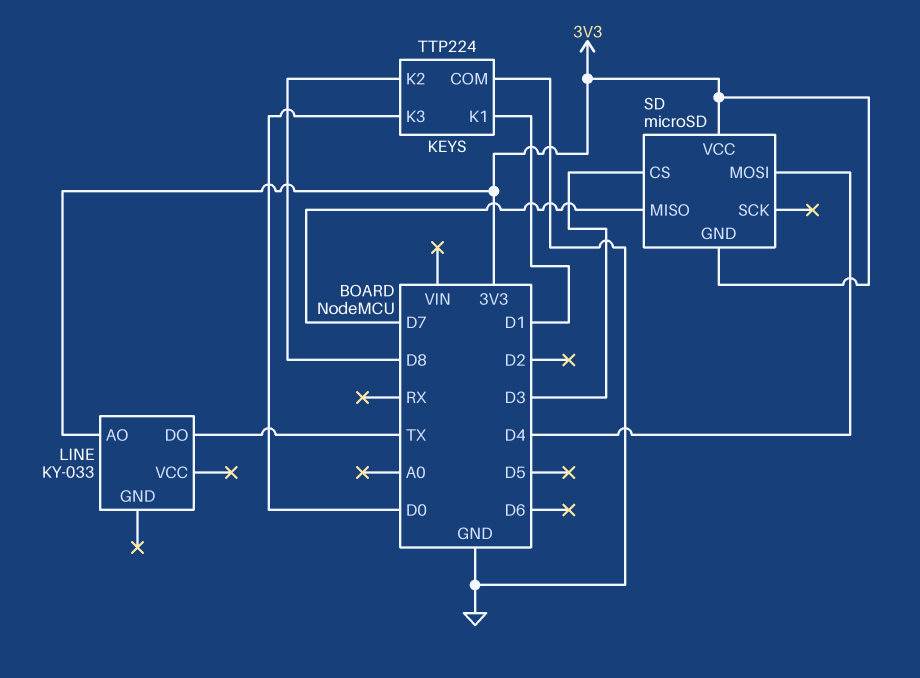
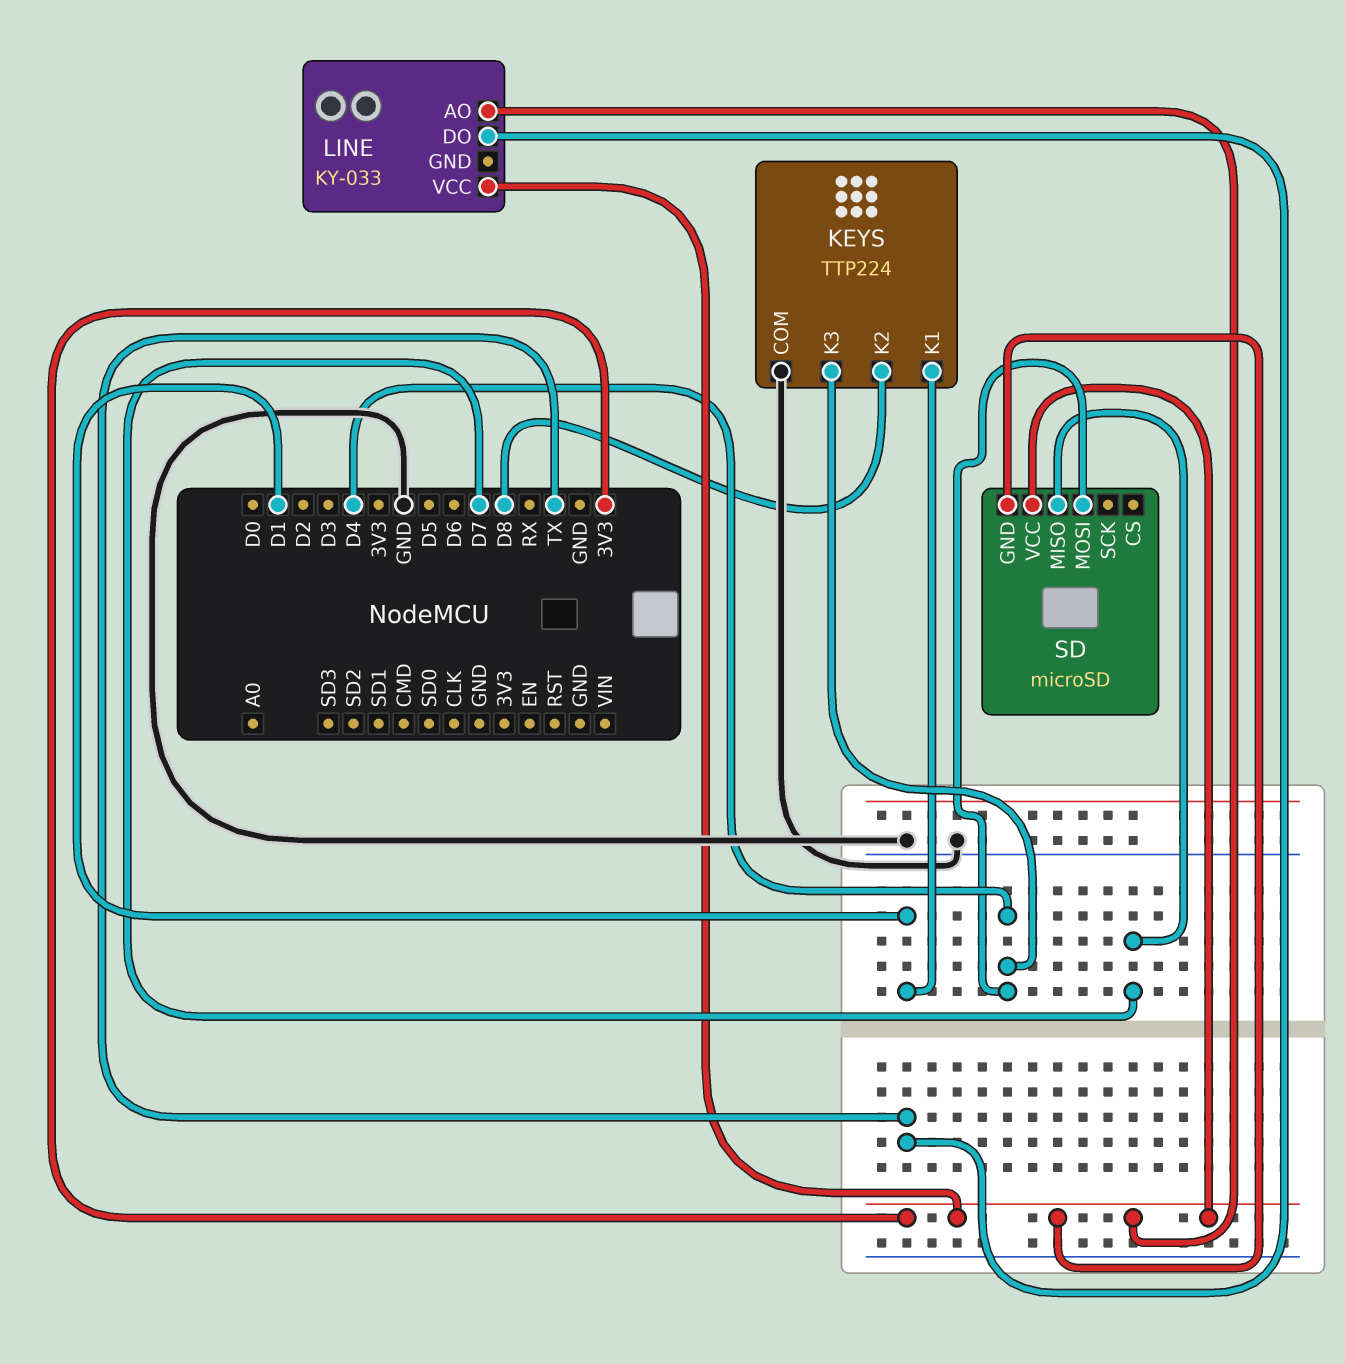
KEYS pin K3: D0 -> D4
LINE pin VCC: none -> 3V3
SD pin CS: D3 -> none

